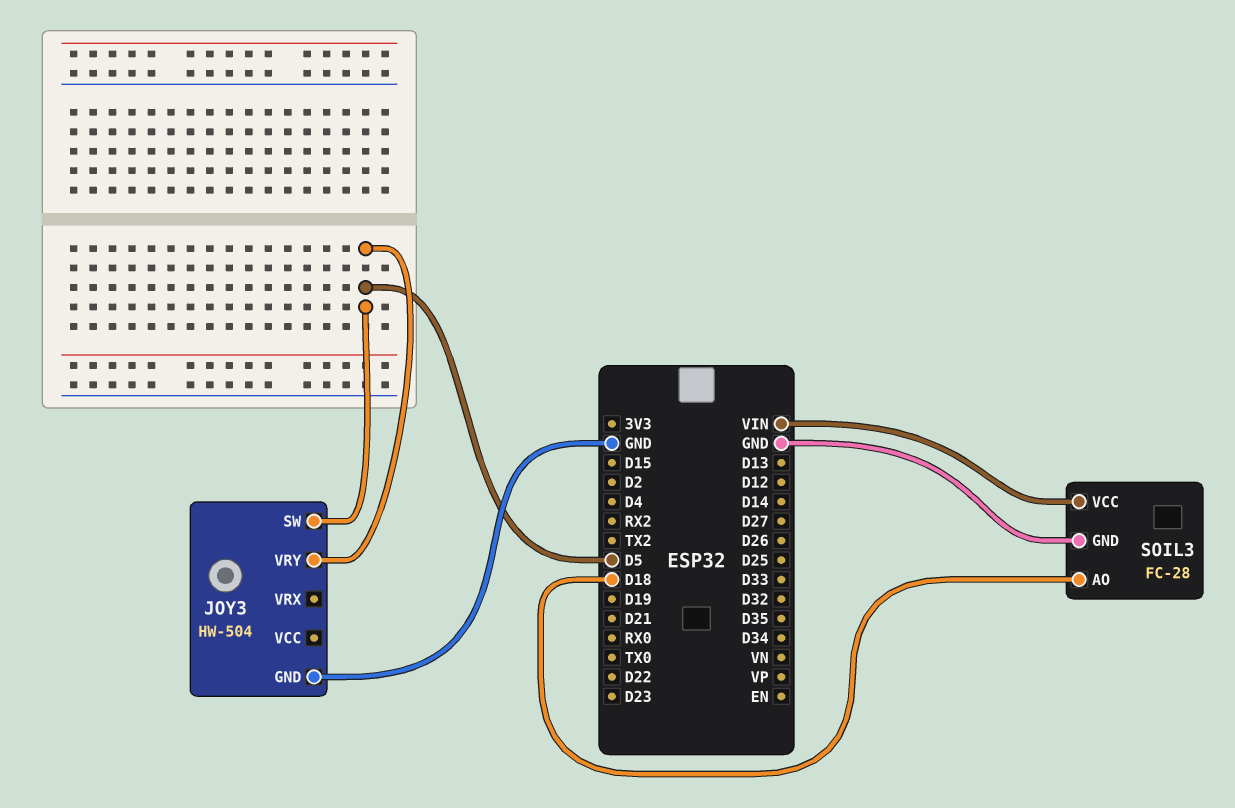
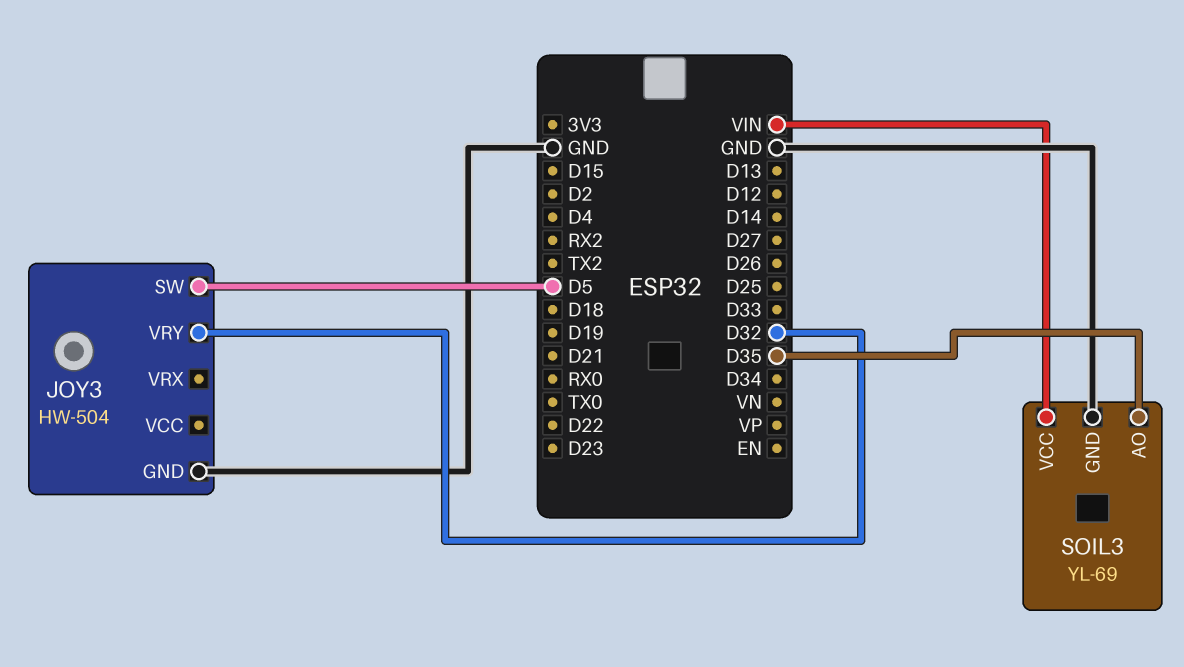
JOY3 pin VRY: D5 -> D32
SOIL3: FC-28 -> YL-69
SOIL3 pin AO: D18 -> D35

